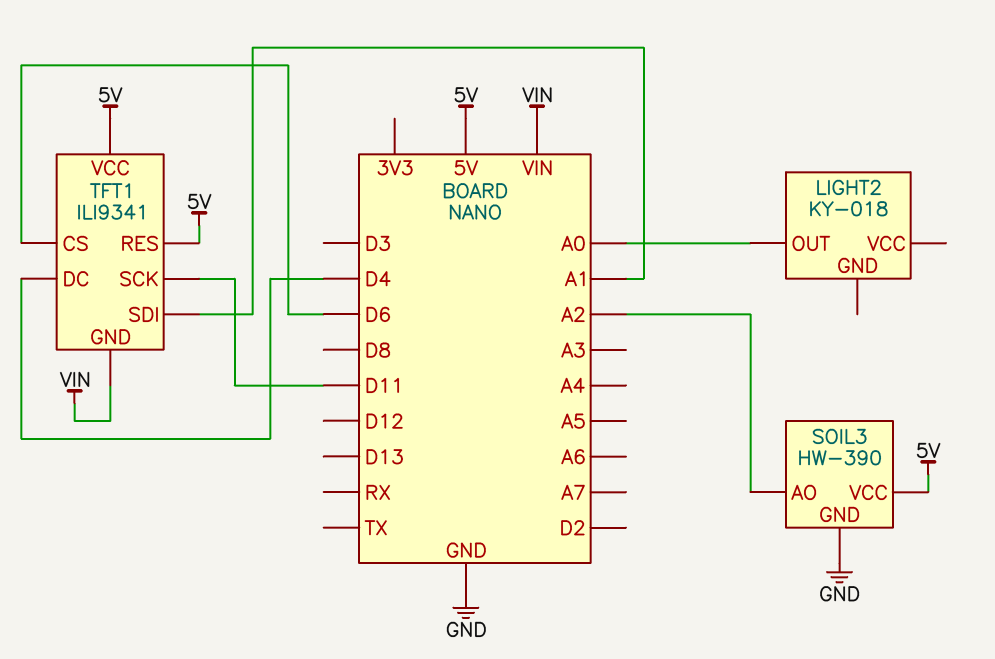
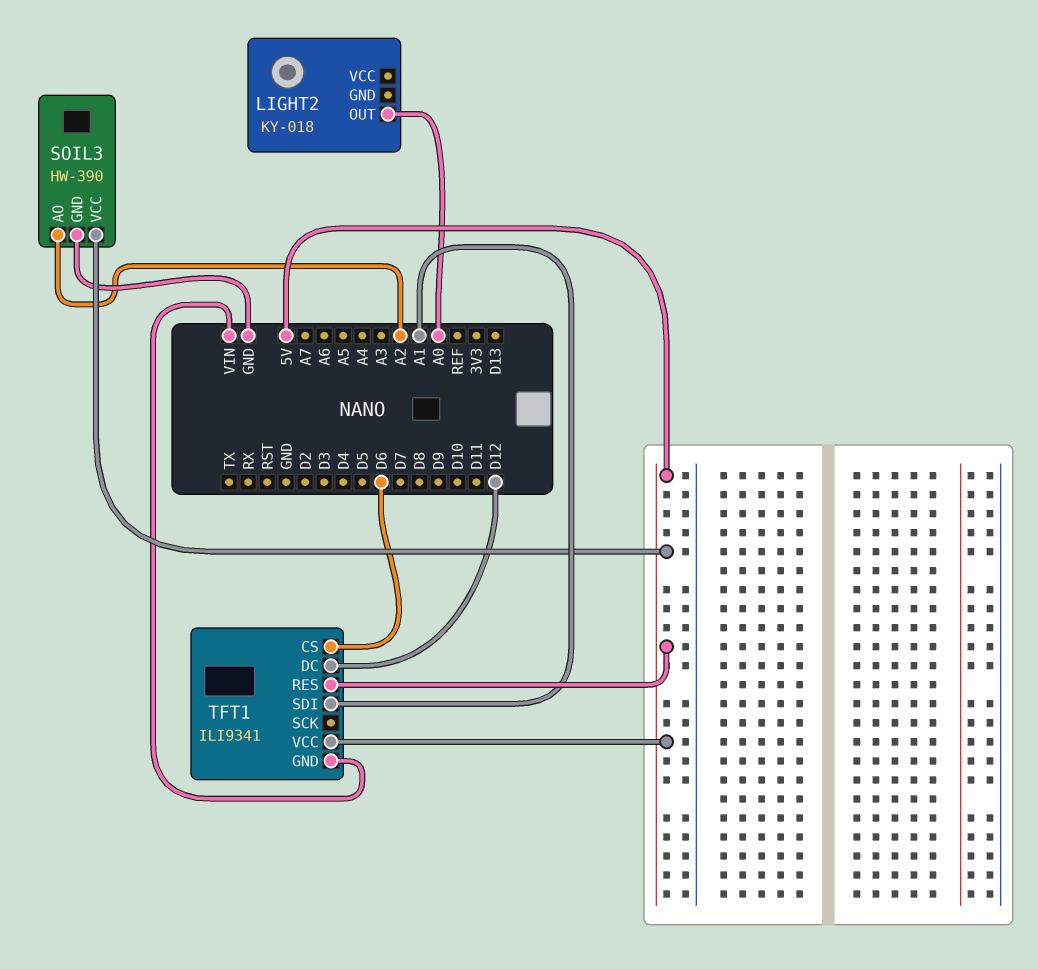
TFT1 pin DC: D4 -> D12
TFT1 pin SCK: D11 -> none

